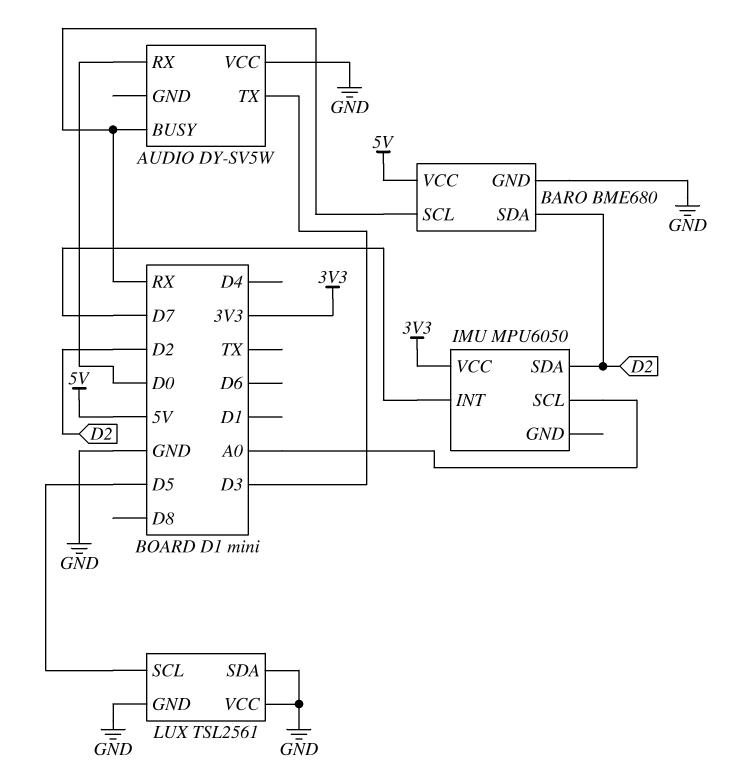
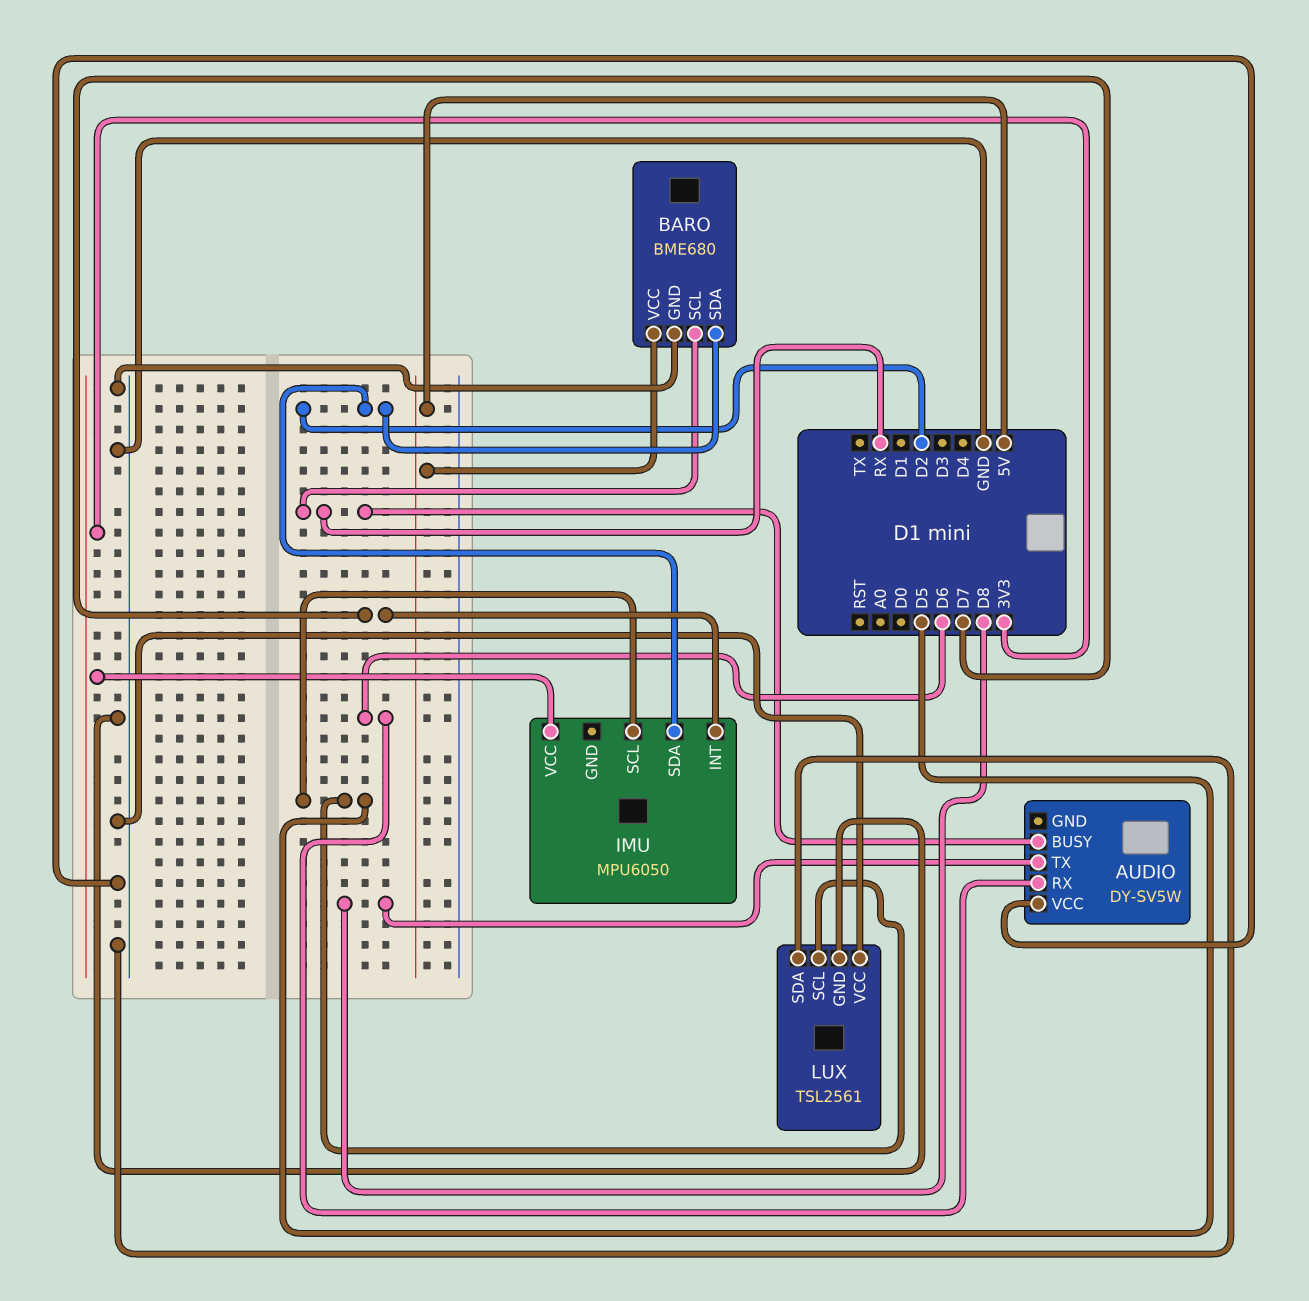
AUDIO pin RX: D0 -> D6
AUDIO pin TX: D3 -> D8
IMU pin SCL: A0 -> D5

